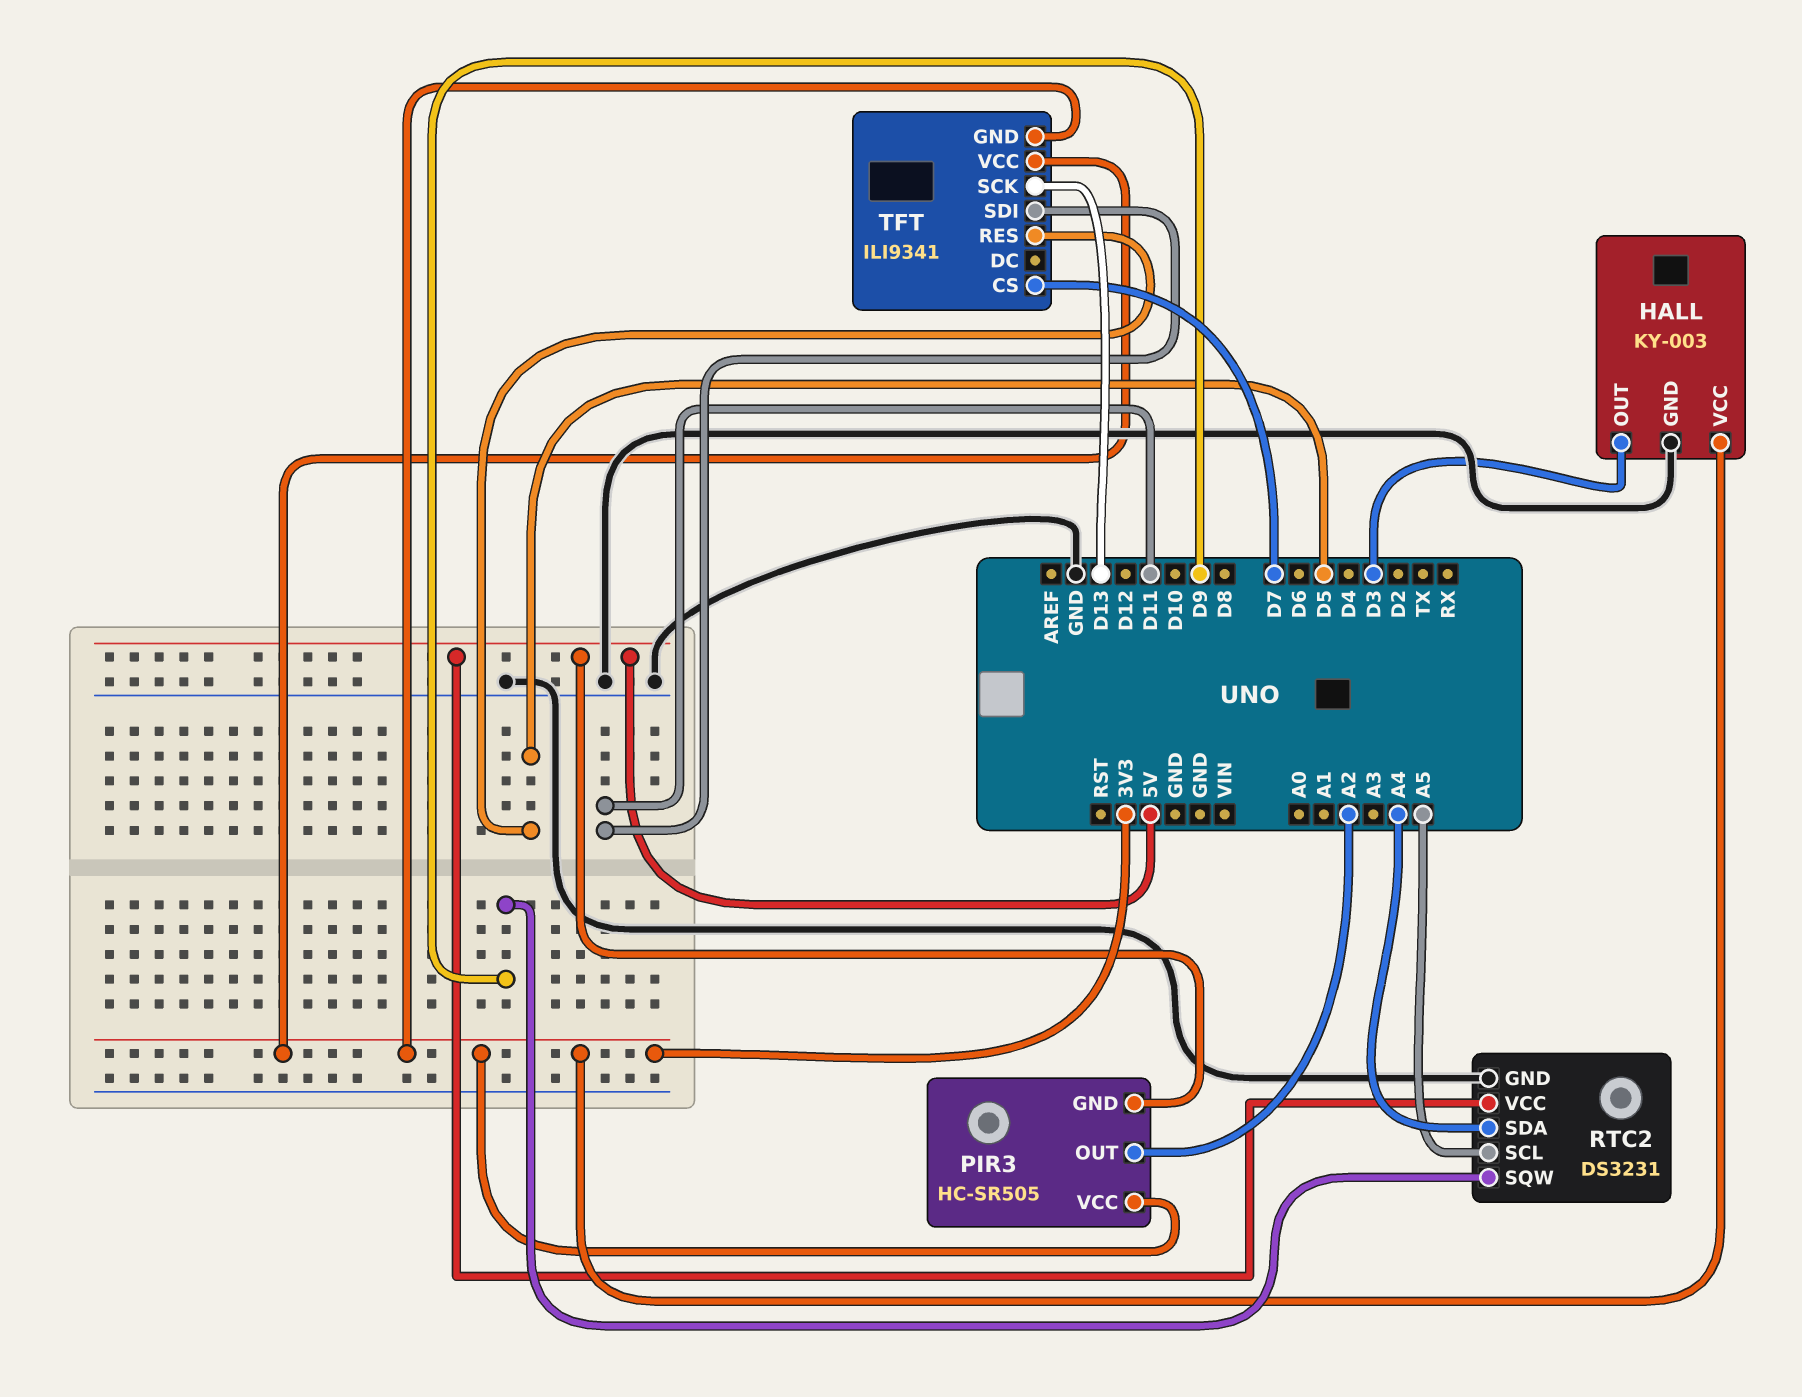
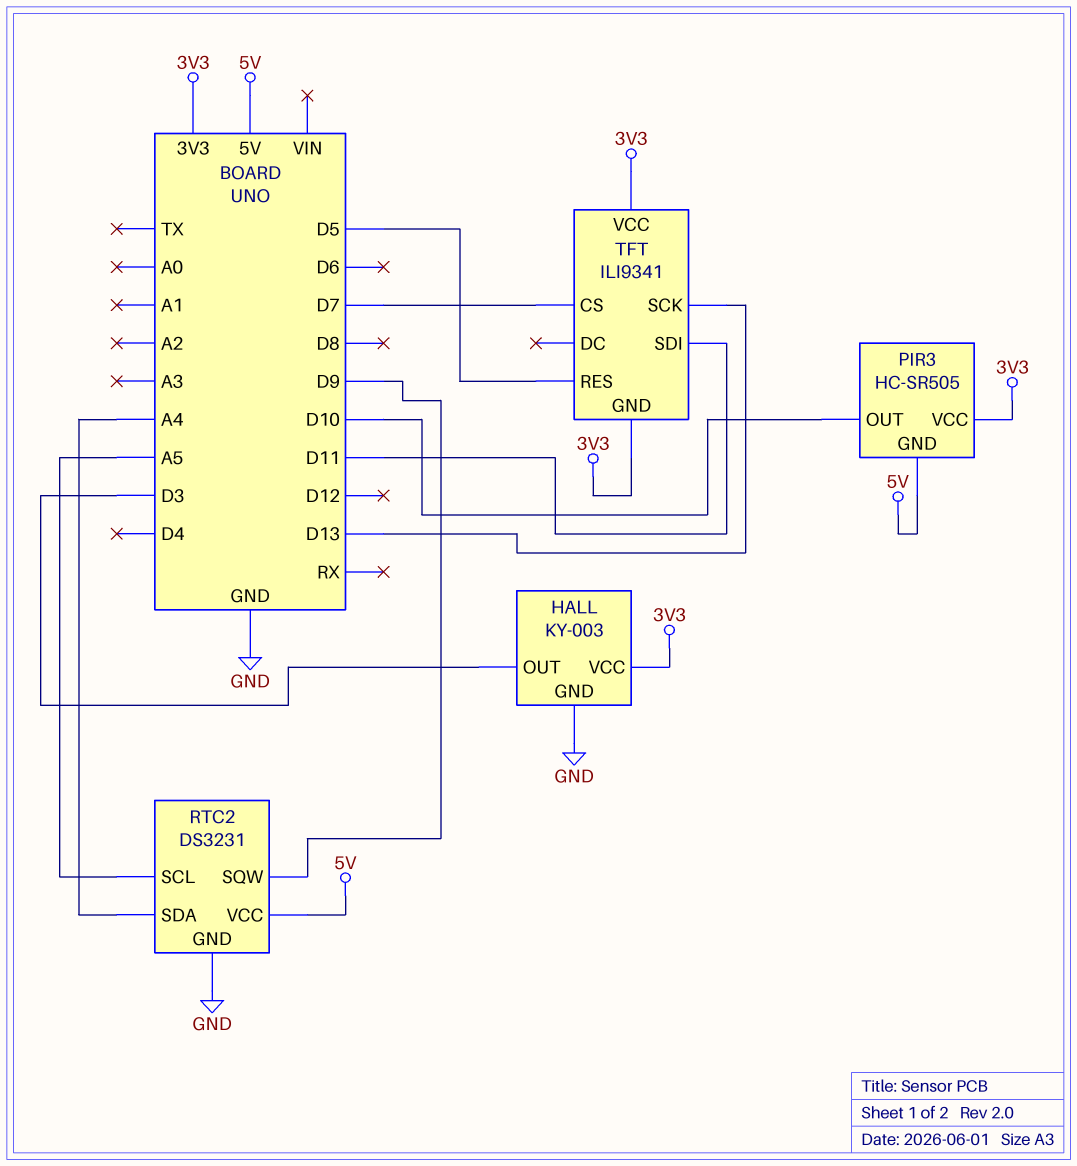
PIR3 pin OUT: A2 -> D10

